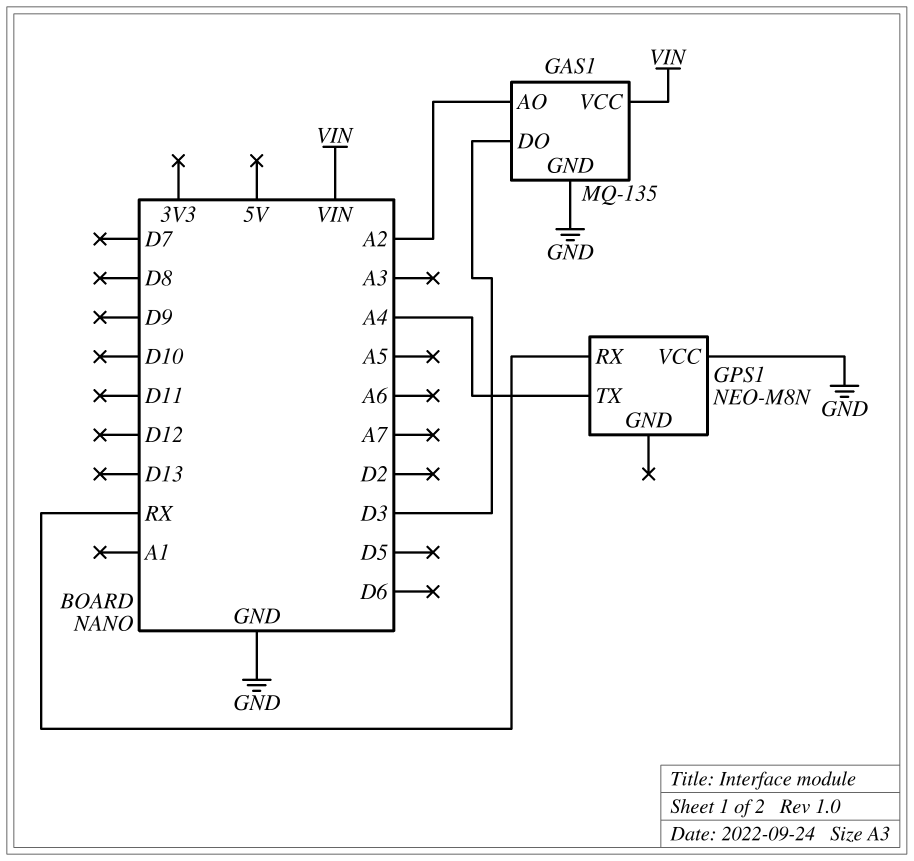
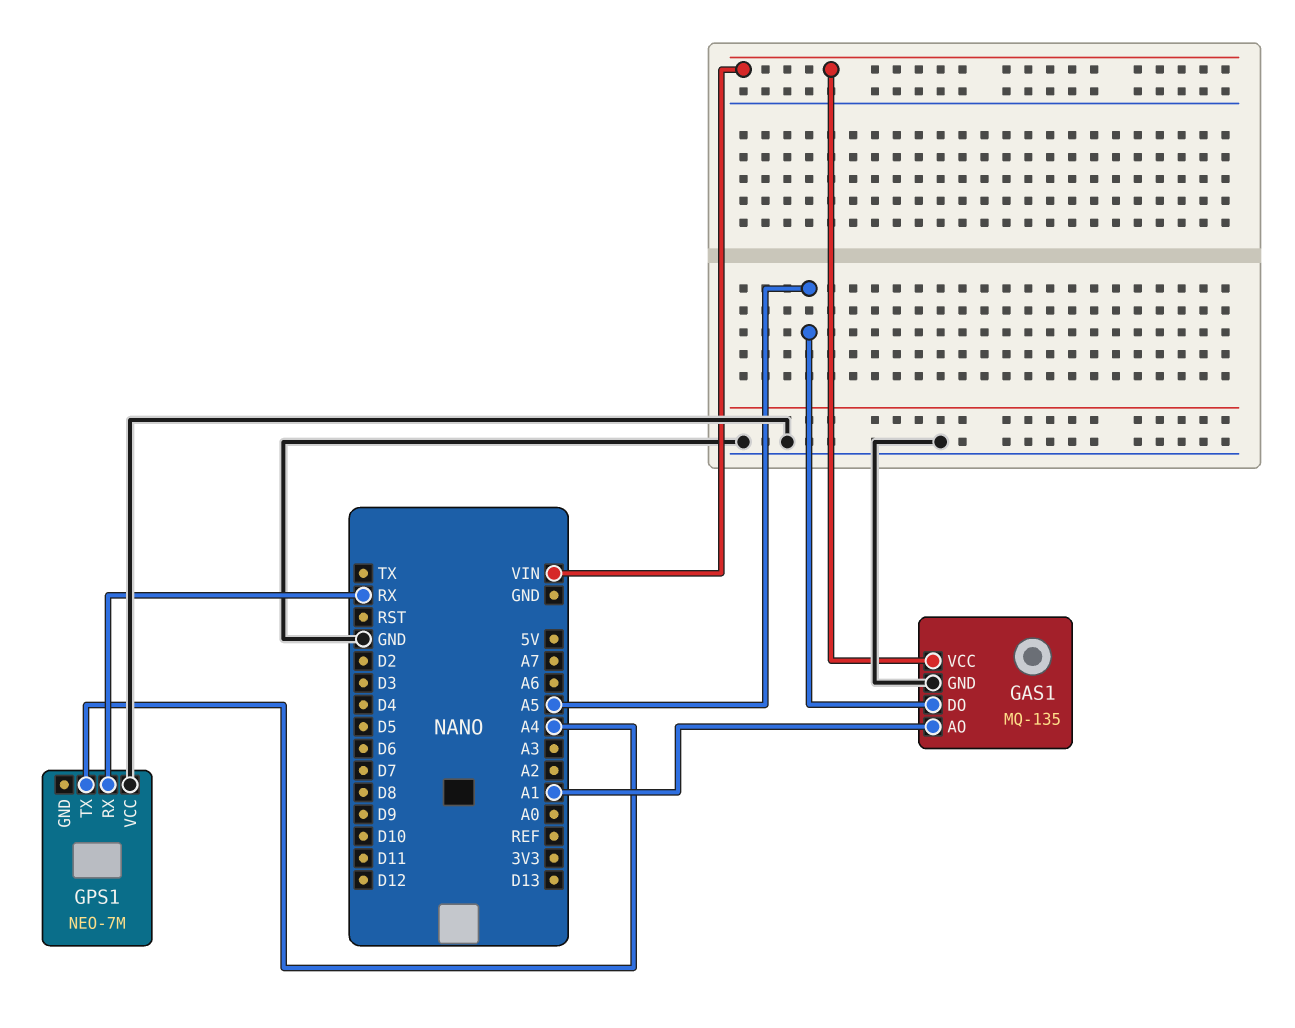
GAS1 pin AO: A2 -> A1
GAS1 pin DO: D3 -> A5
GPS1: NEO-M8N -> NEO-7M

